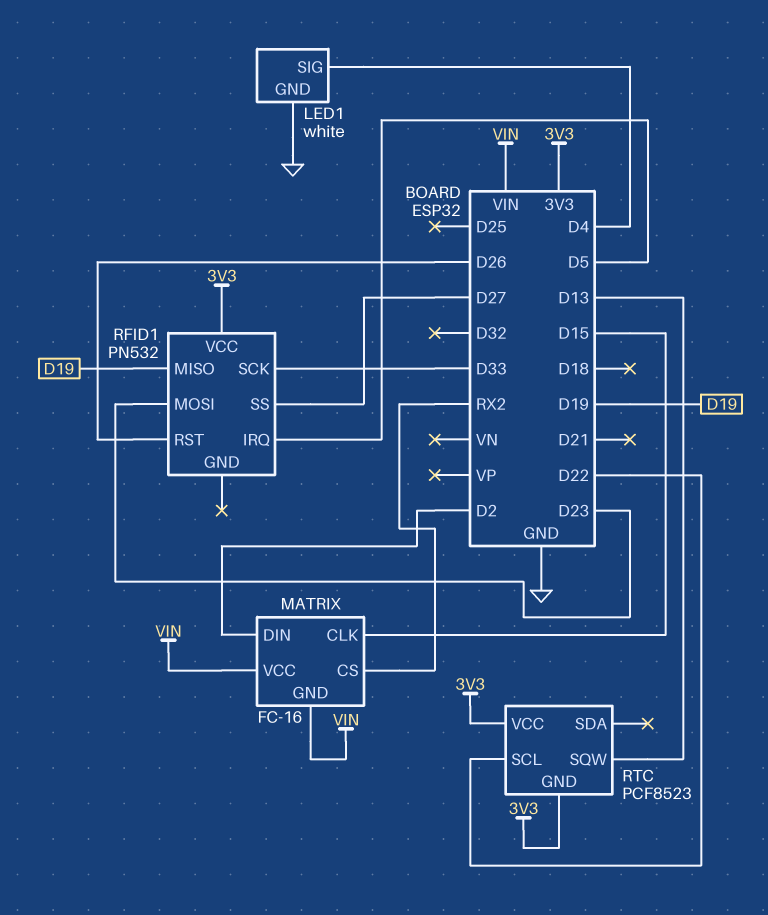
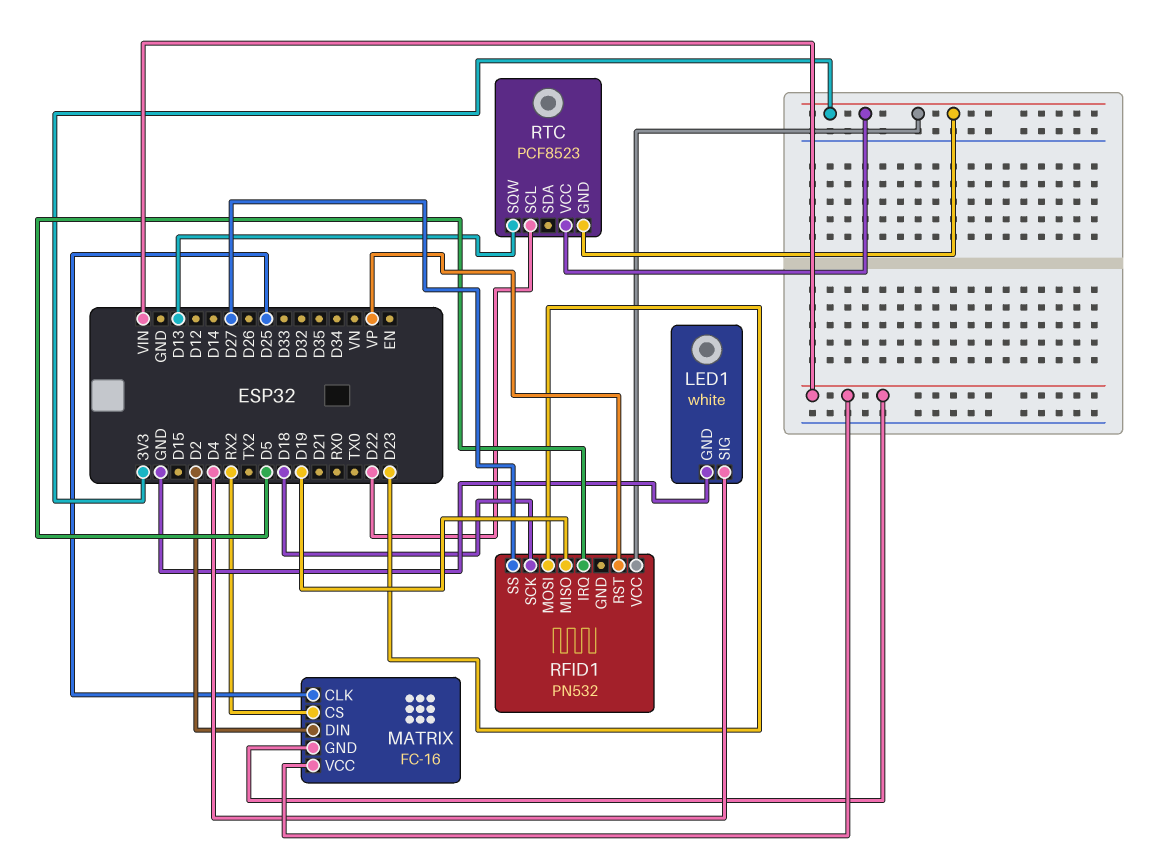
MATRIX pin CLK: D15 -> D25
RFID1 pin RST: D26 -> VP
RFID1 pin SCK: D33 -> D18

